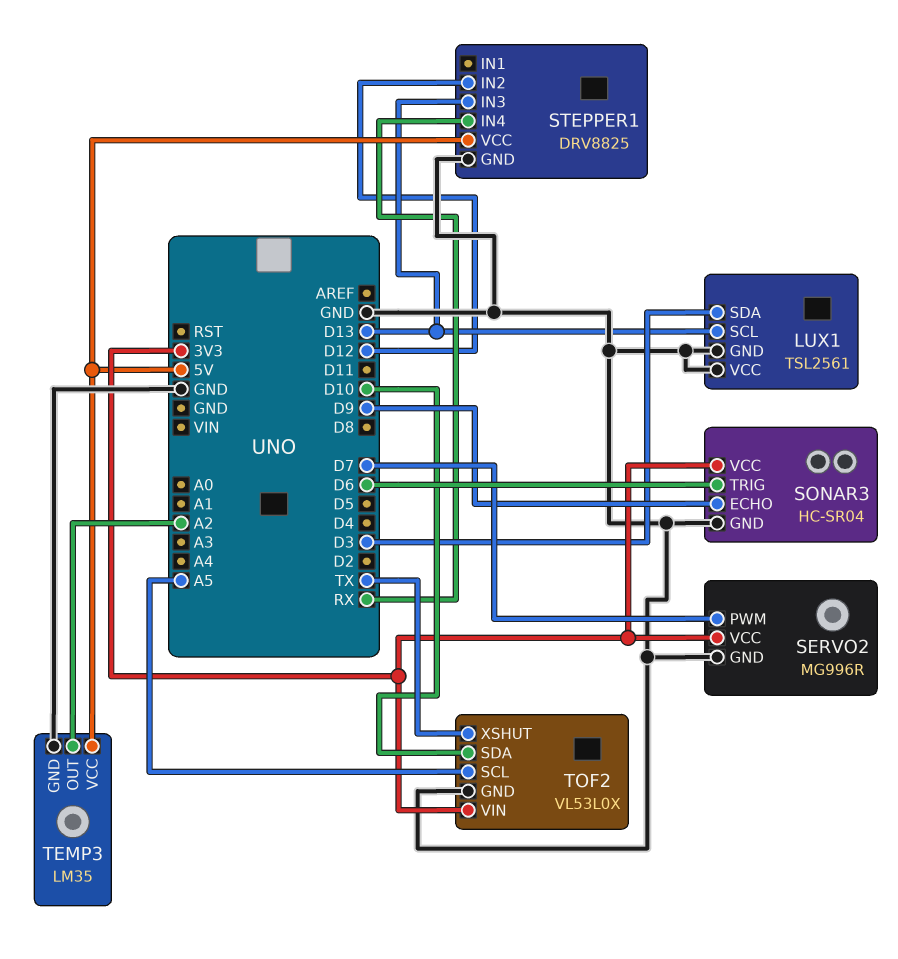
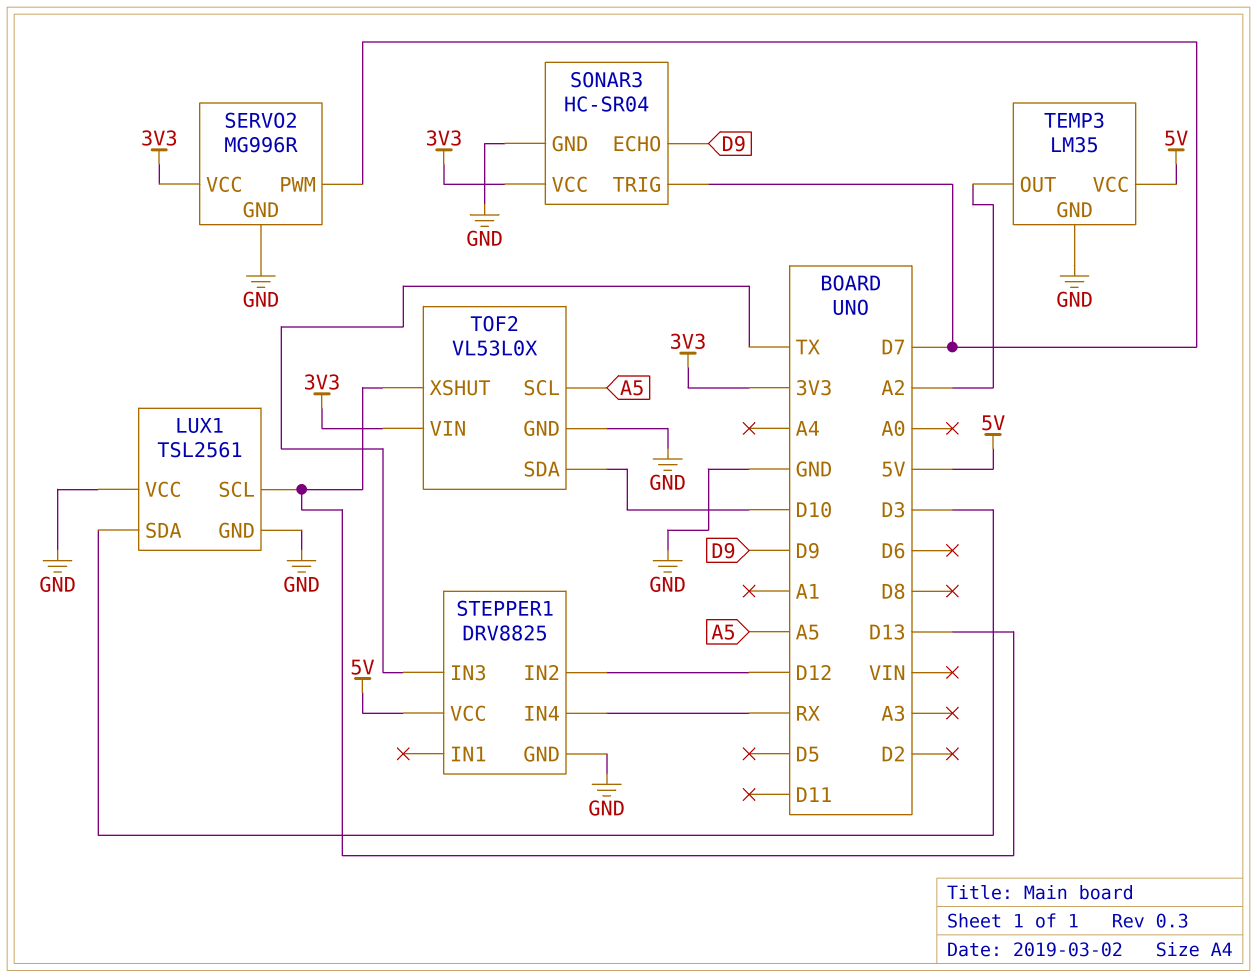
SONAR3 pin TRIG: D6 -> D7
STEPPER1 pin IN3: D13 -> TX
TOF2 pin XSHUT: TX -> D13

